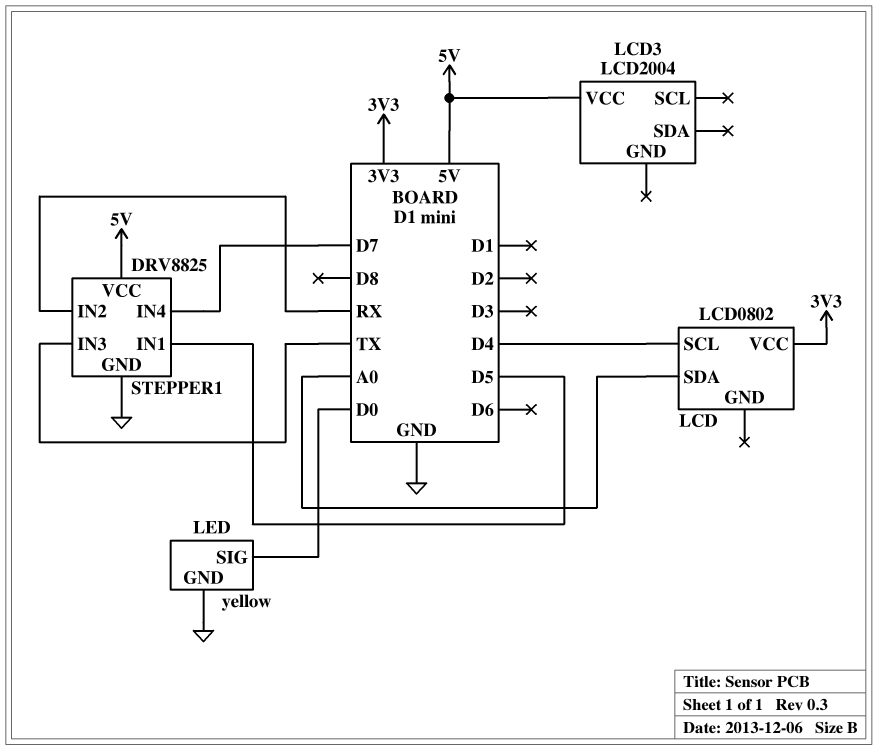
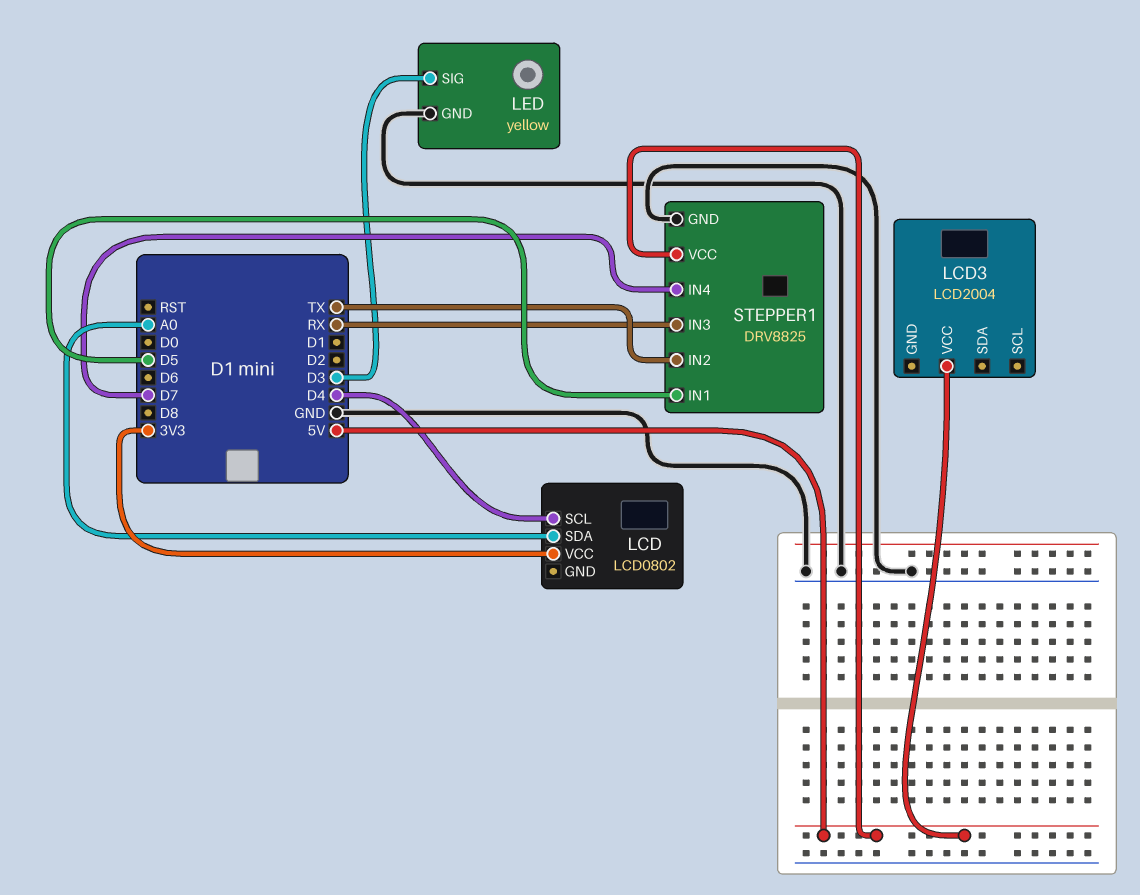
LED pin SIG: D0 -> D3
STEPPER1 pin IN2: RX -> TX
STEPPER1 pin IN3: TX -> RX

